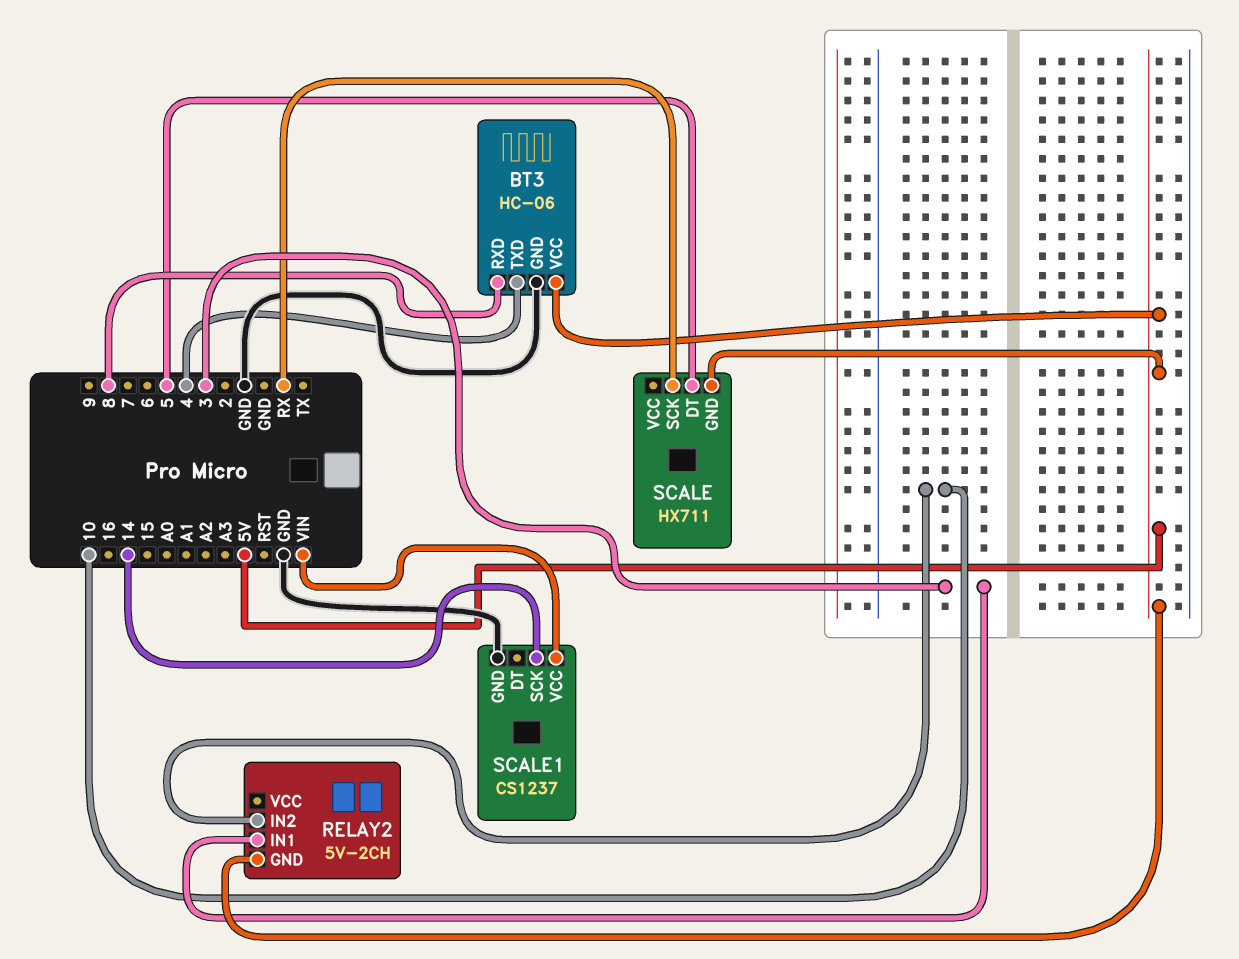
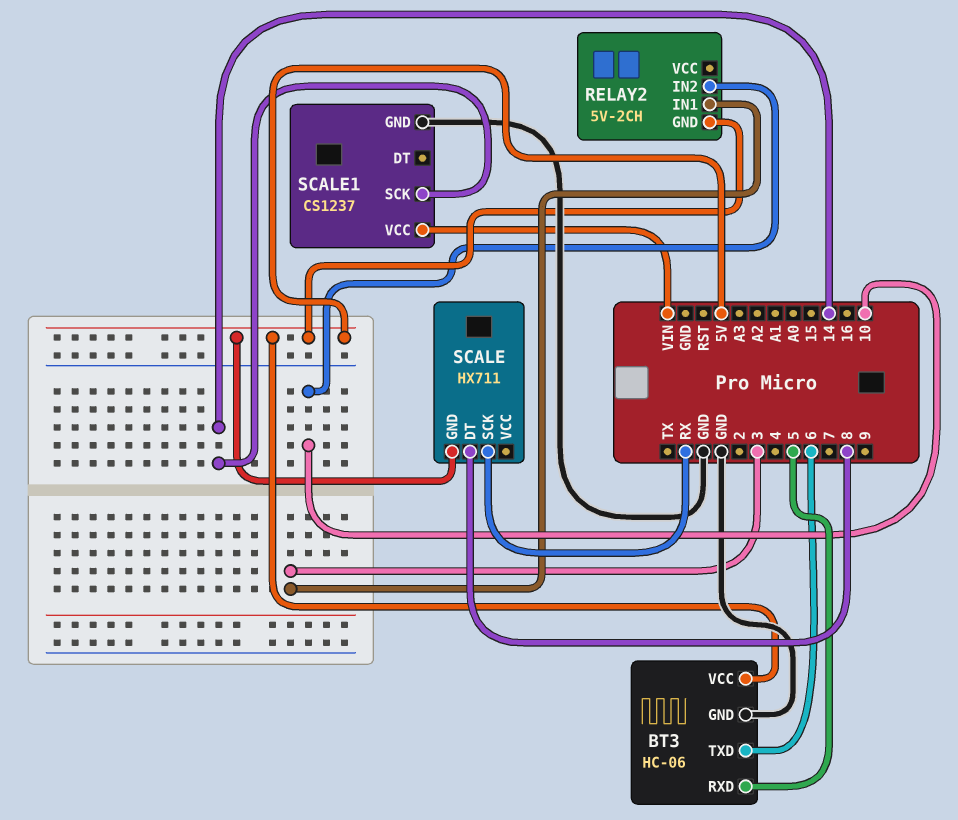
BT3 pin RXD: 8 -> 5
BT3 pin TXD: 4 -> 6
SCALE pin DT: 5 -> 8

